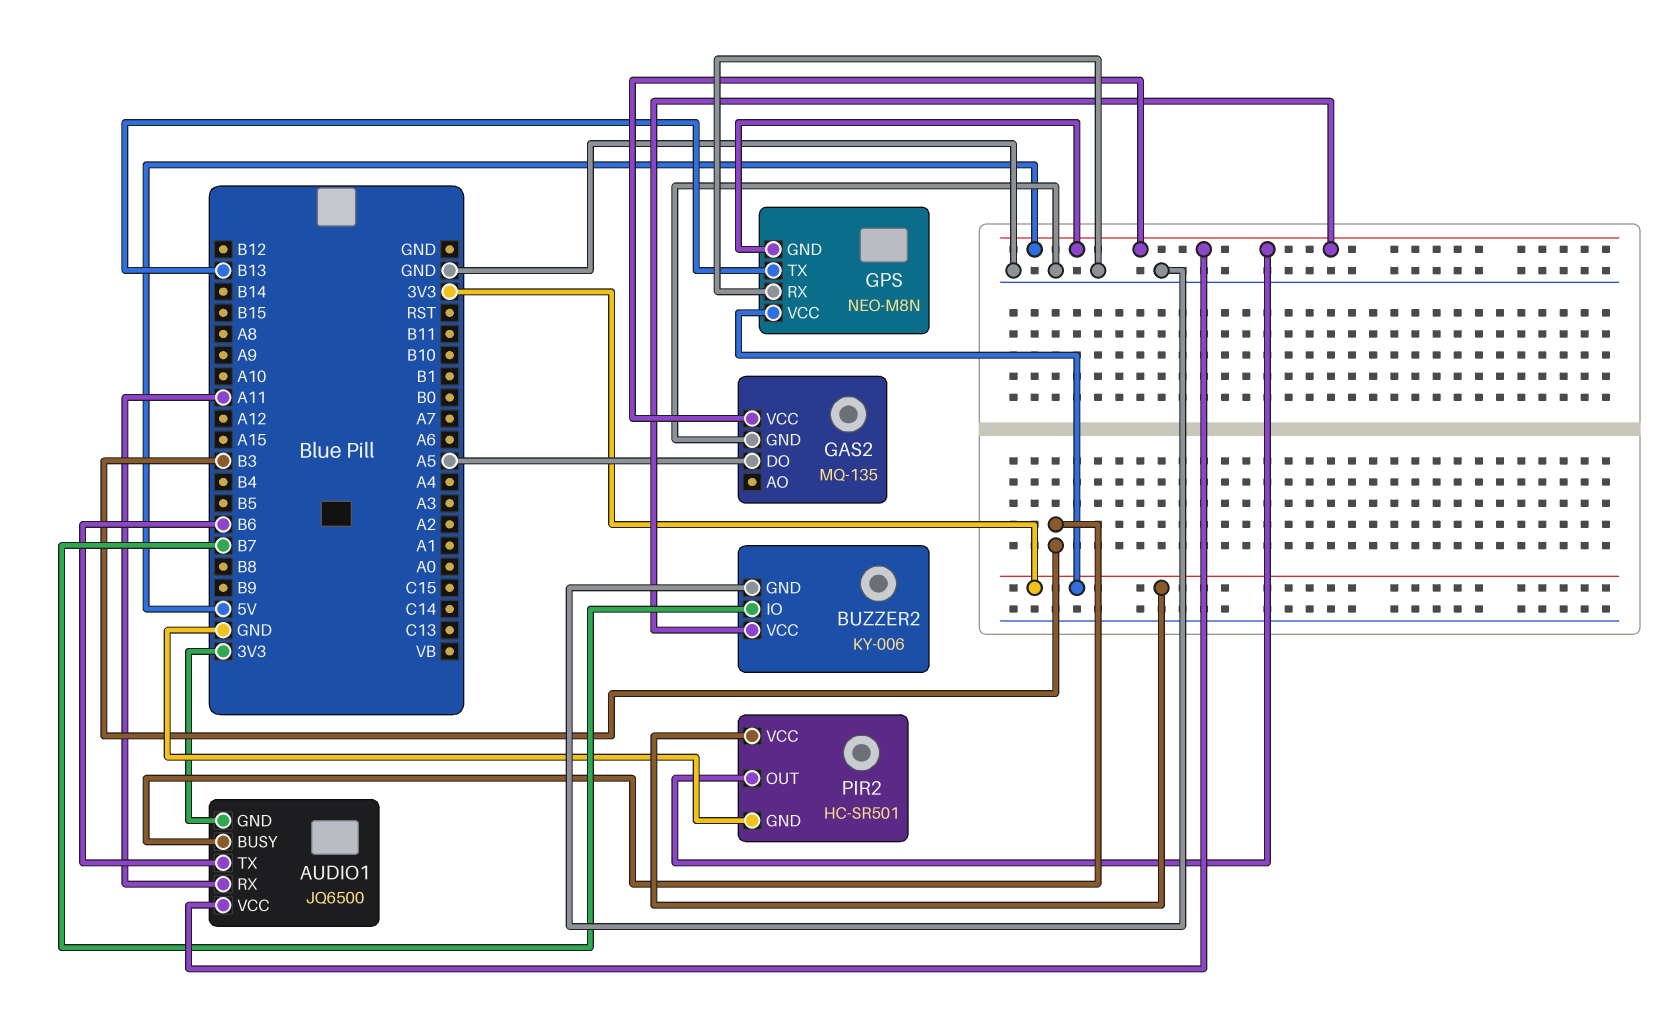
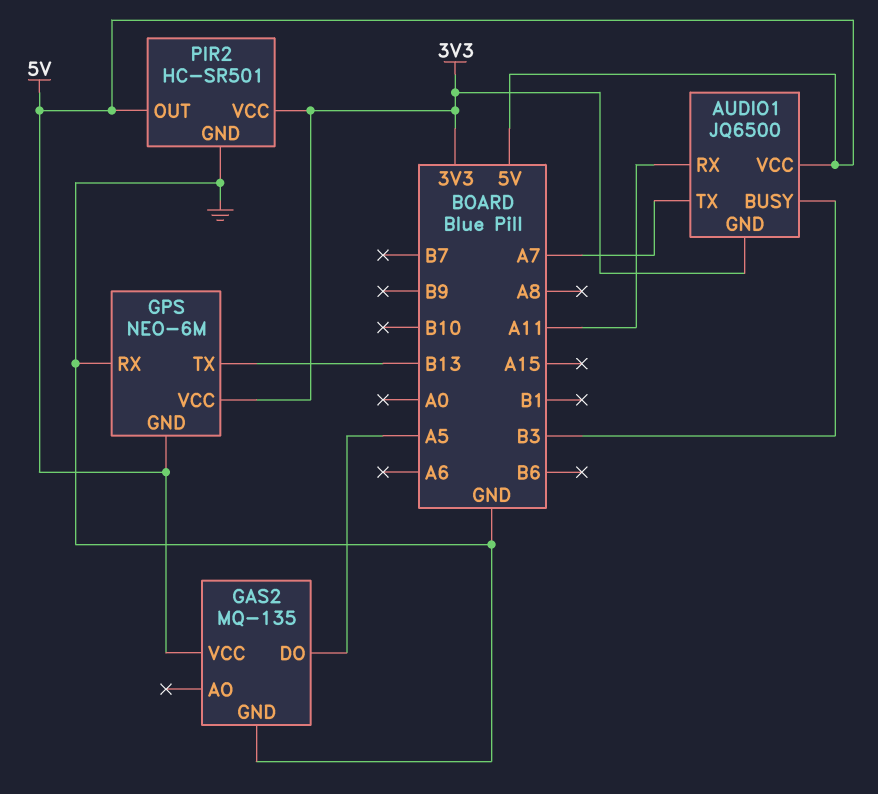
AUDIO1 pin TX: B6 -> A7
BUZZER2: KY-006 -> none
BUZZER2 pin GND: GND -> none
BUZZER2 pin IO: B7 -> none
BUZZER2 pin VCC: 5V -> none
GPS: NEO-M8N -> NEO-6M

